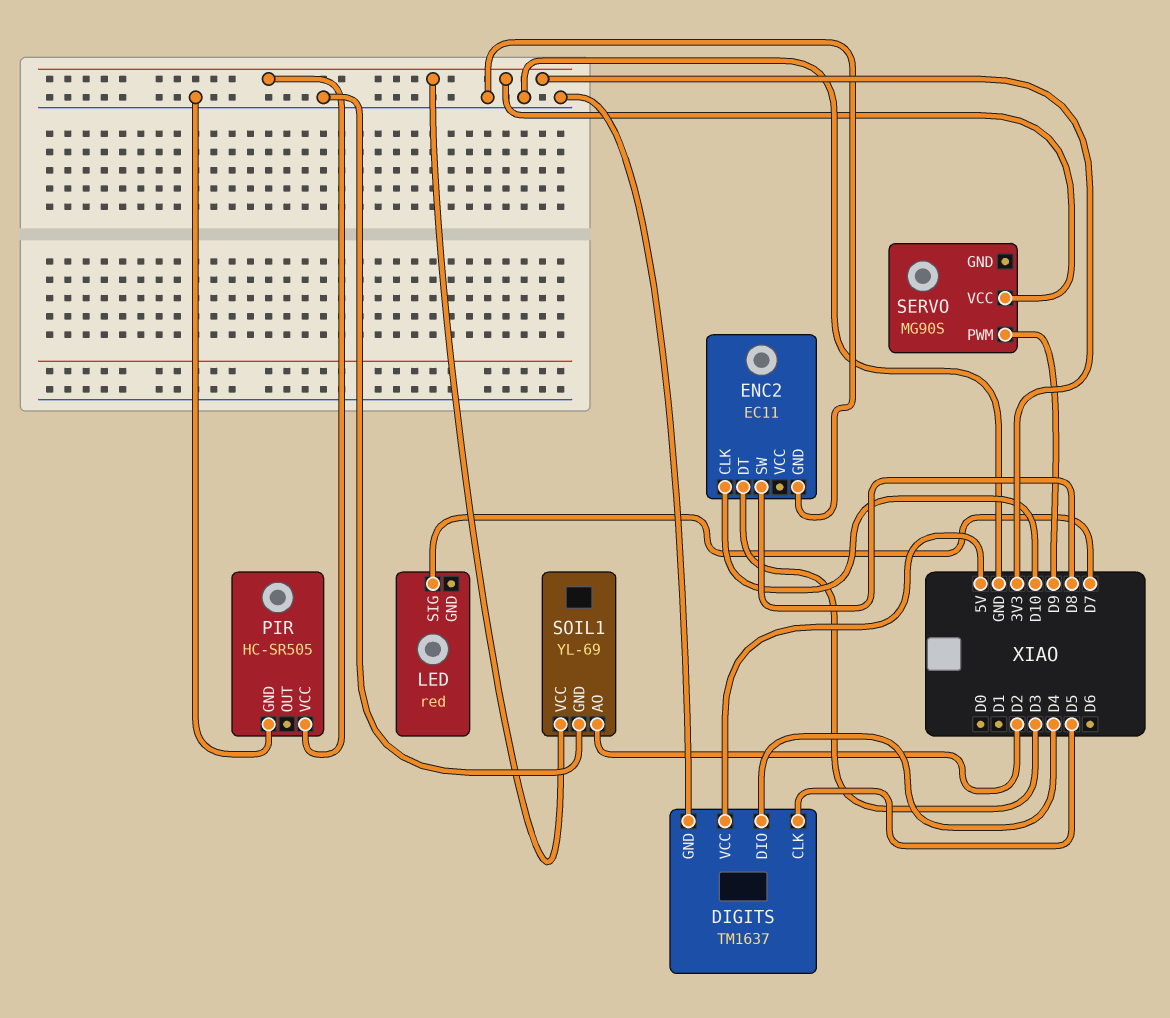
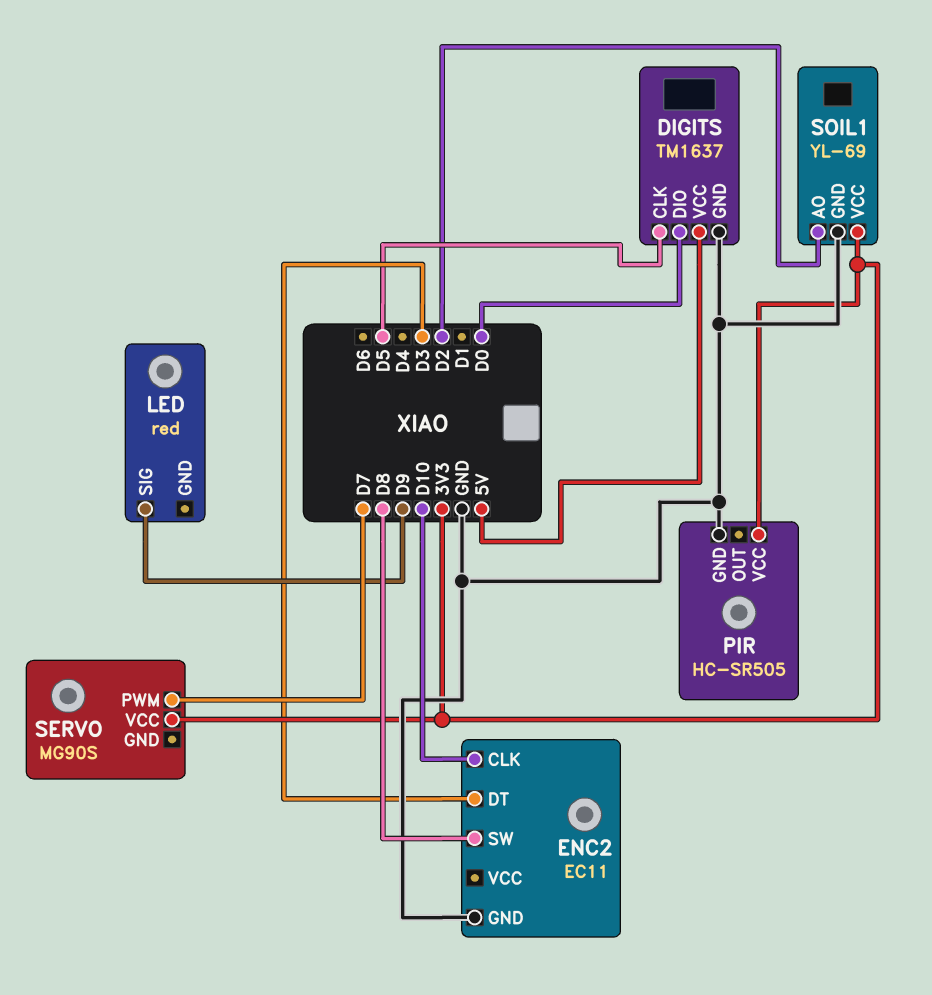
DIGITS pin DIO: D4 -> D0
LED pin SIG: D7 -> D9
SERVO pin PWM: D9 -> D7

